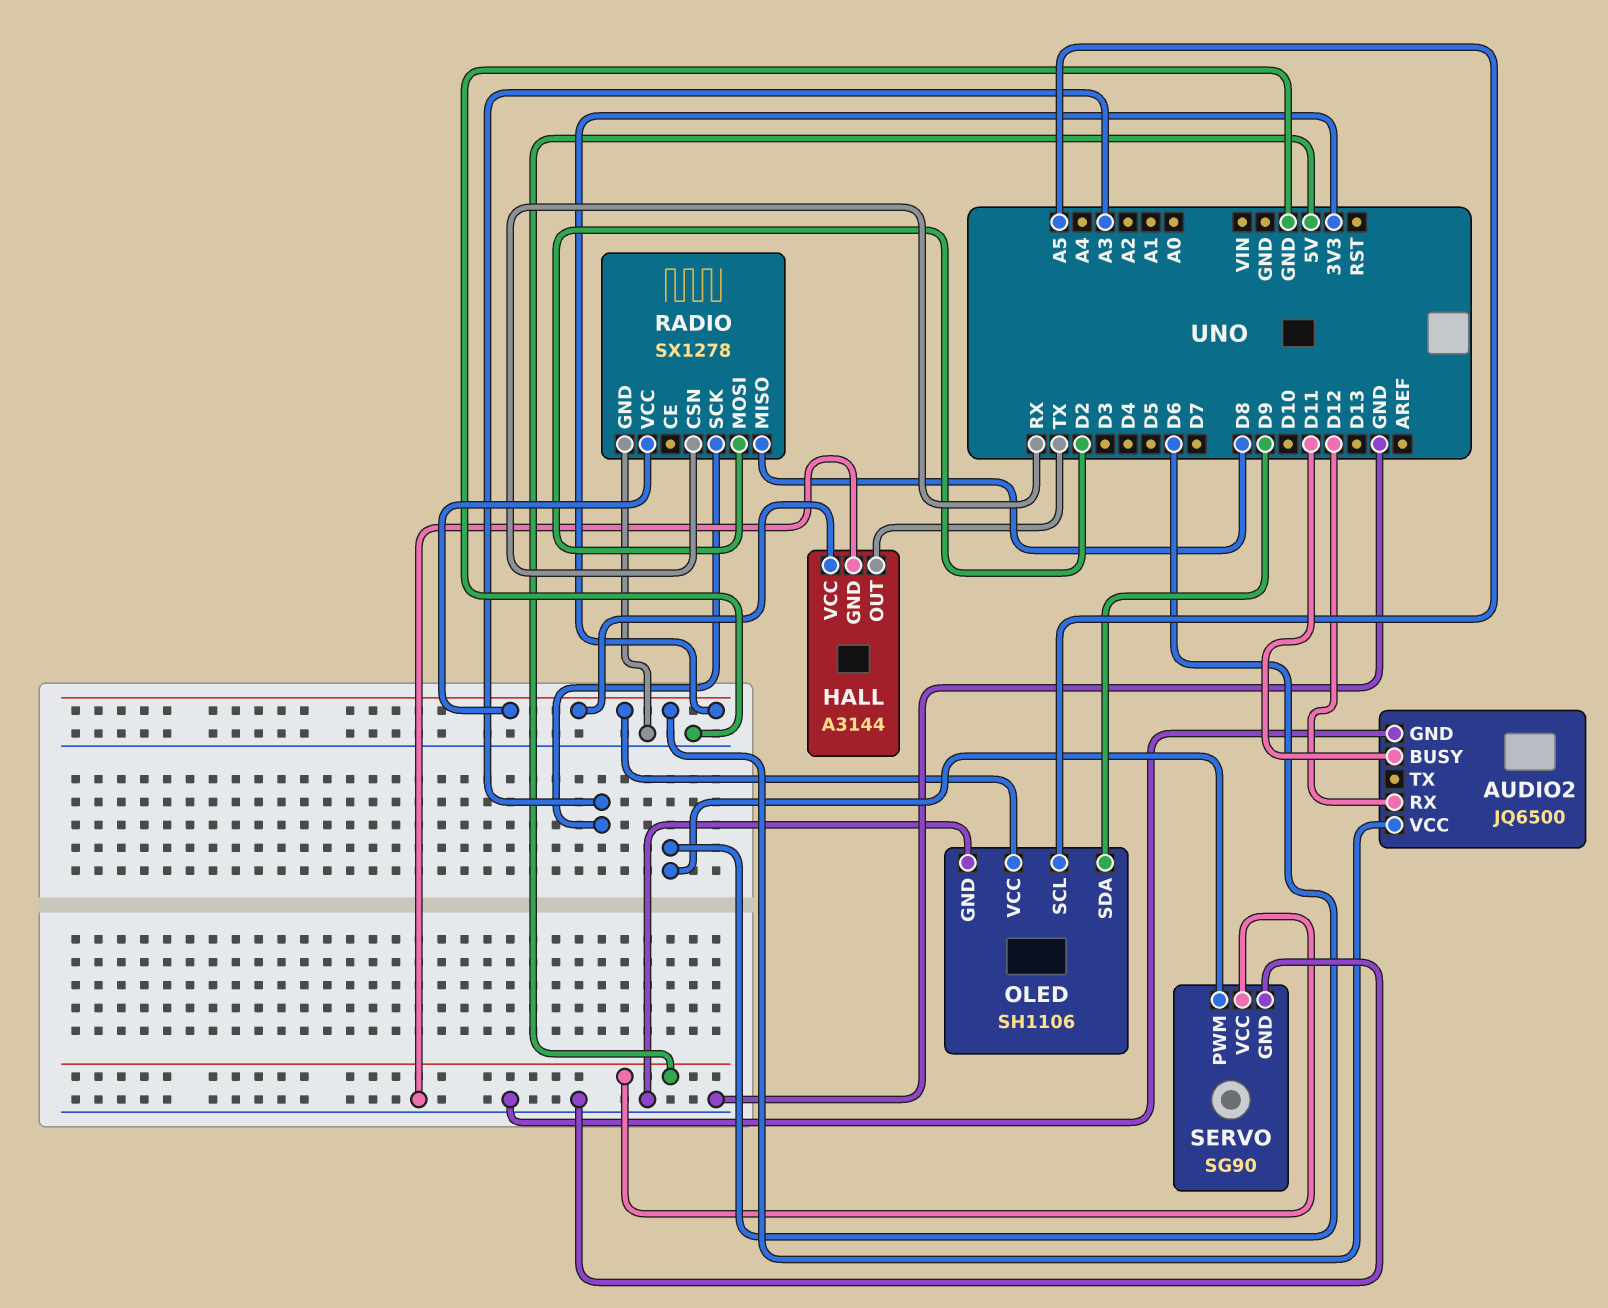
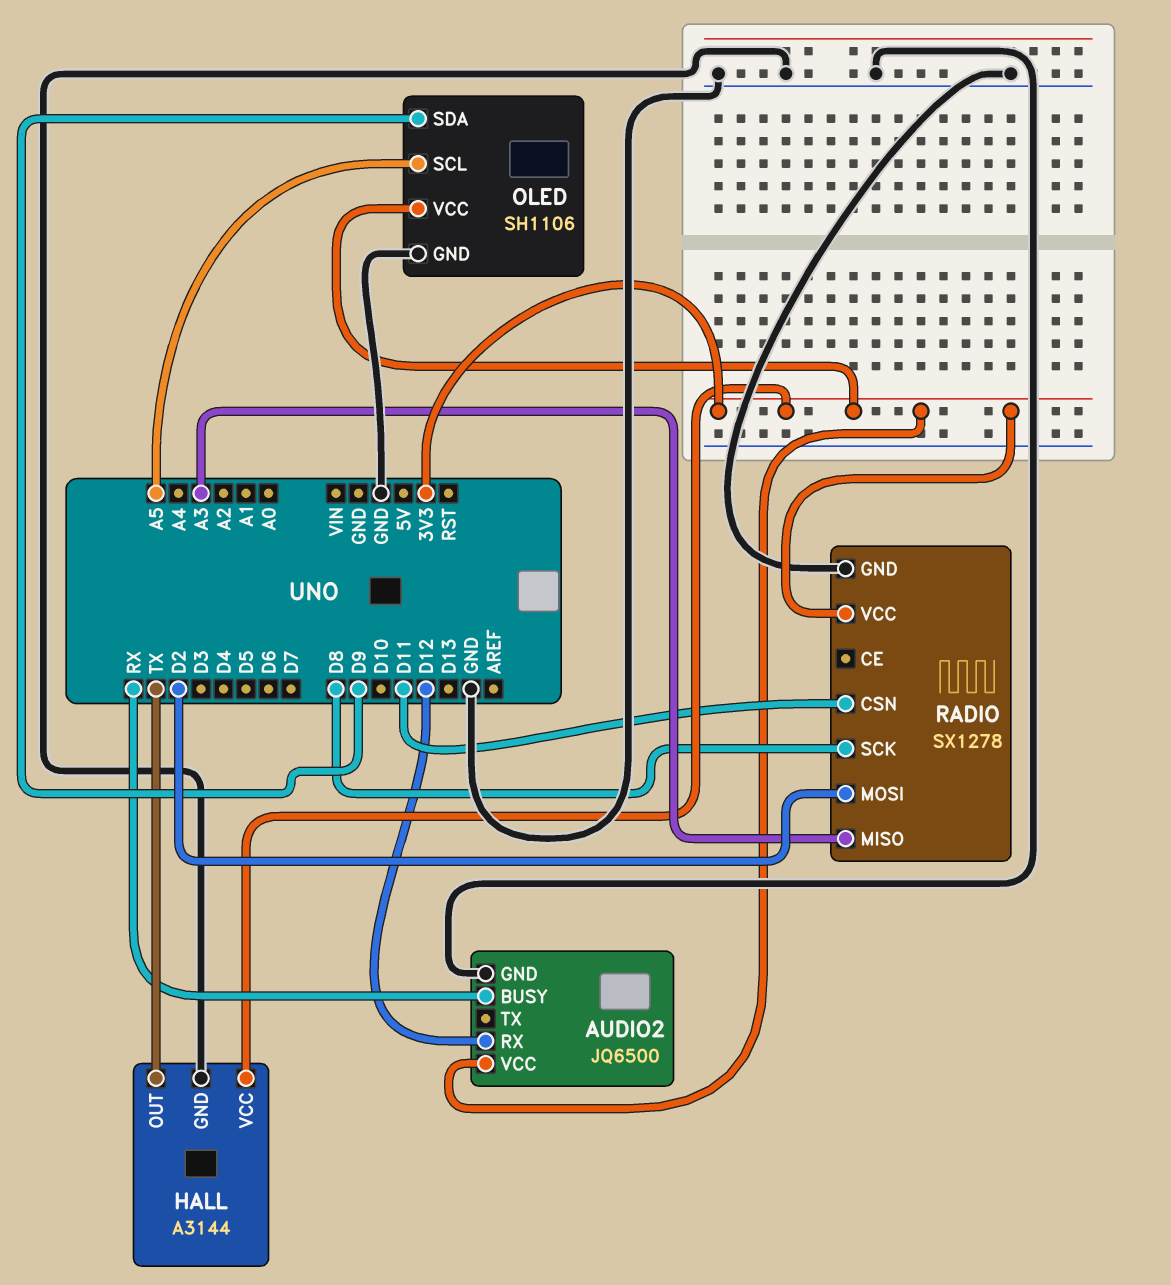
AUDIO2 pin BUSY: D11 -> RX
RADIO pin CSN: RX -> D11
RADIO pin MISO: D8 -> A3
RADIO pin SCK: A3 -> D8
SERVO: SG90 -> none
SERVO pin GND: GND -> none
SERVO pin PWM: D6 -> none
SERVO pin VCC: 5V -> none

